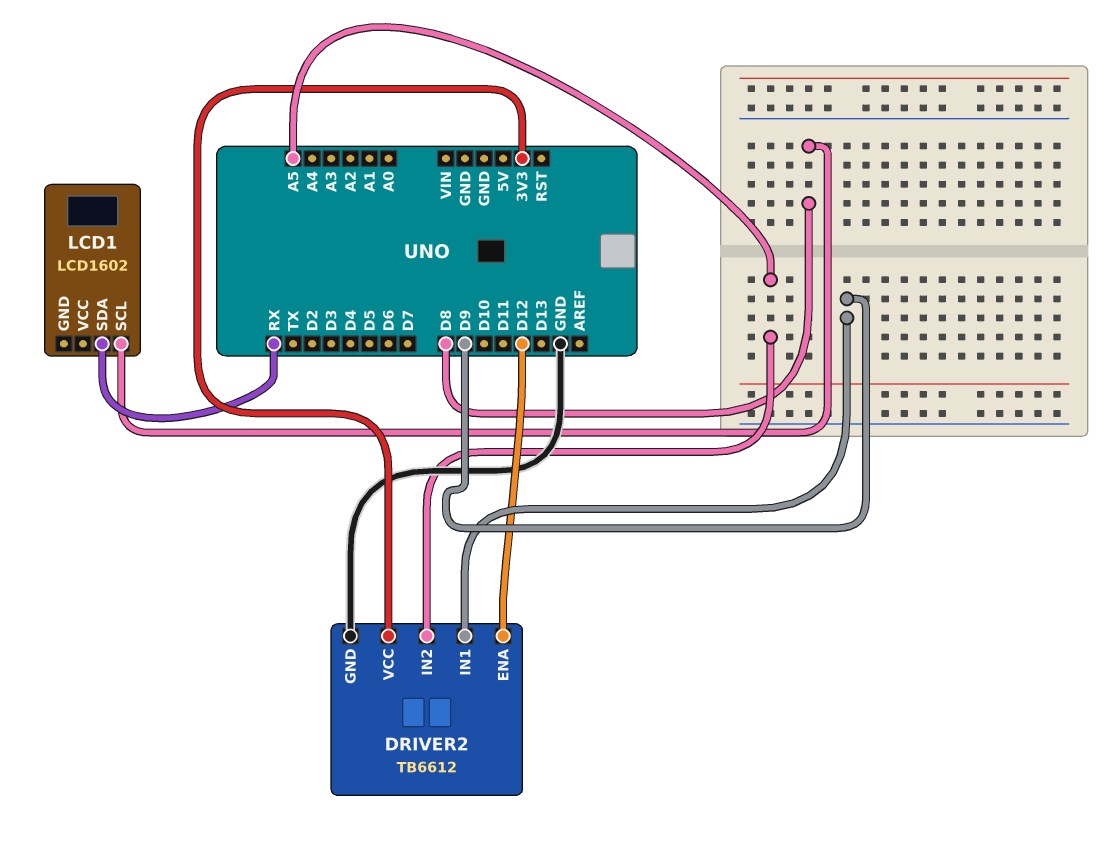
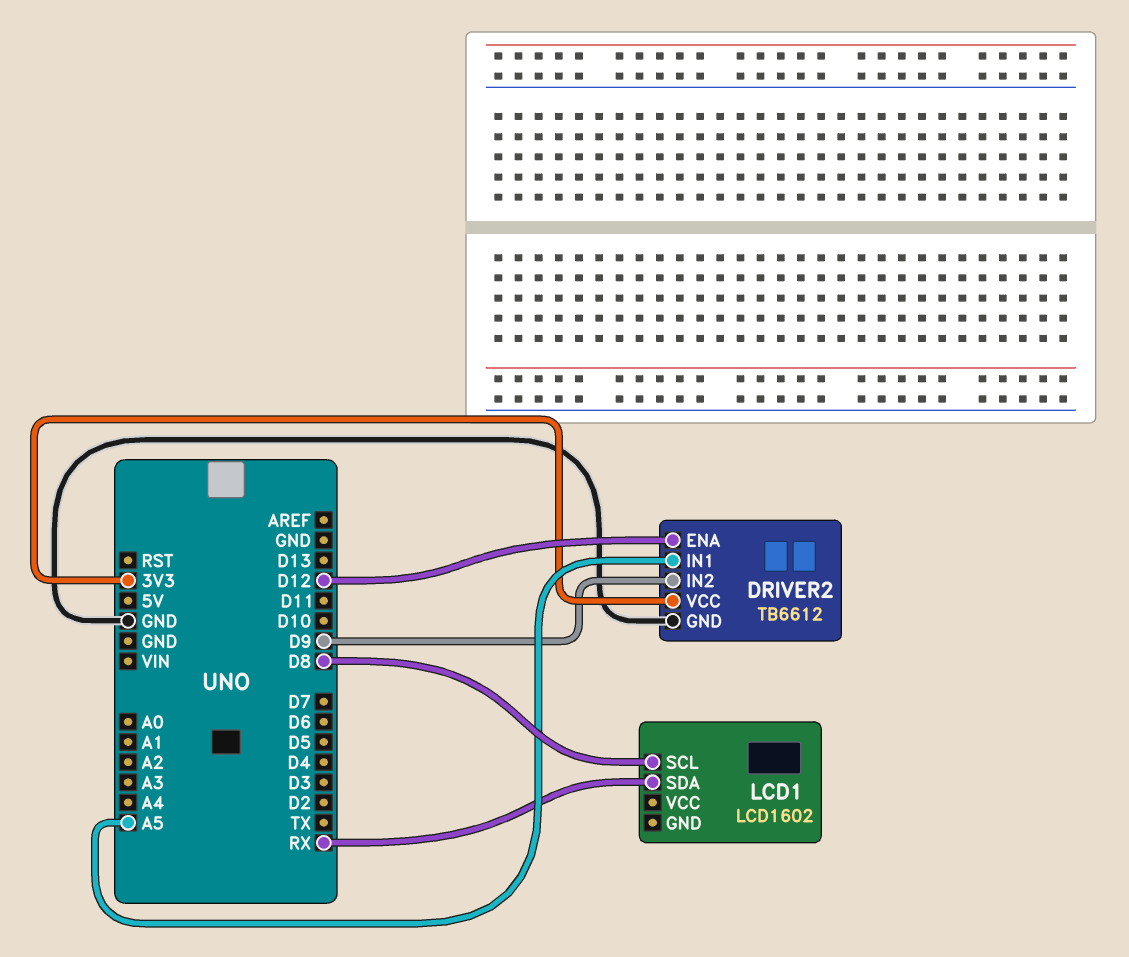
DRIVER2 pin IN1: D9 -> A5
DRIVER2 pin IN2: A5 -> D9

